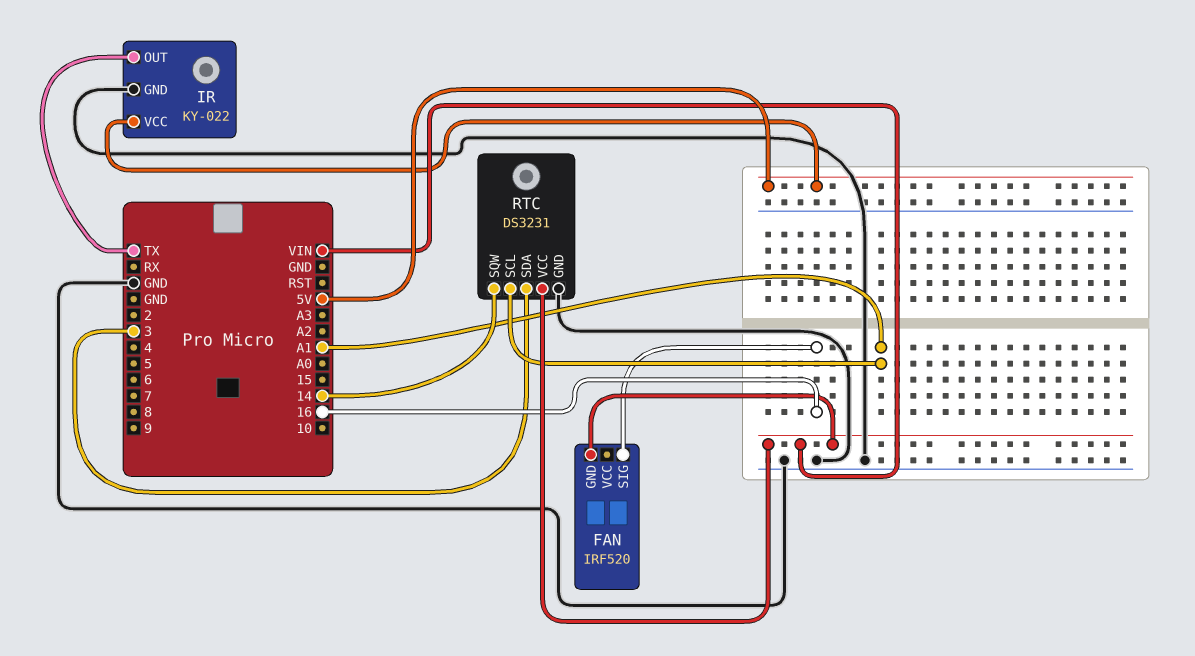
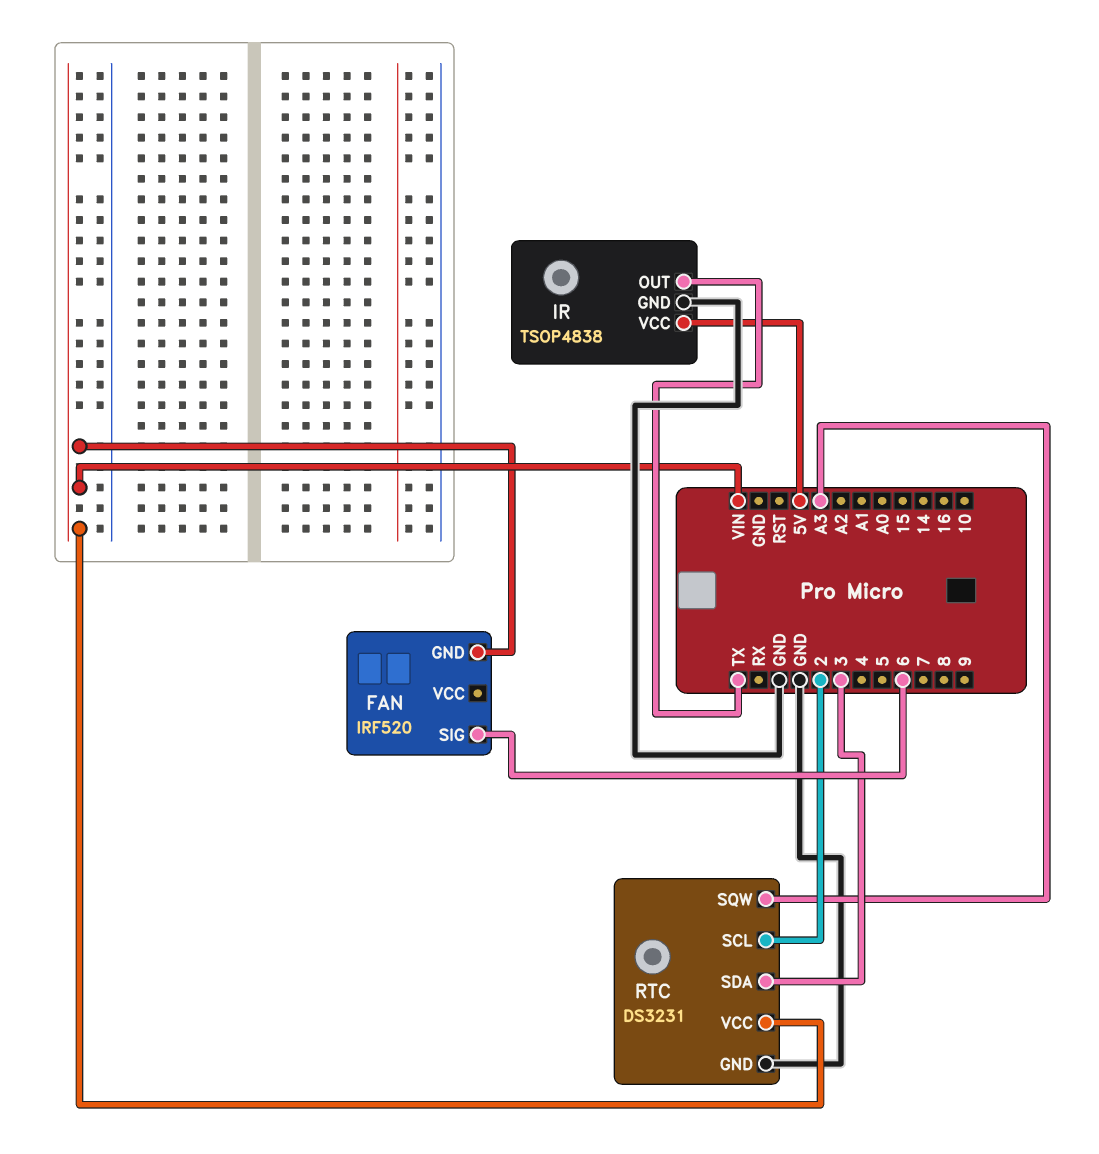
FAN pin SIG: 16 -> 6
IR: KY-022 -> TSOP4838
RTC pin SCL: A1 -> 2
RTC pin SQW: 14 -> A3

